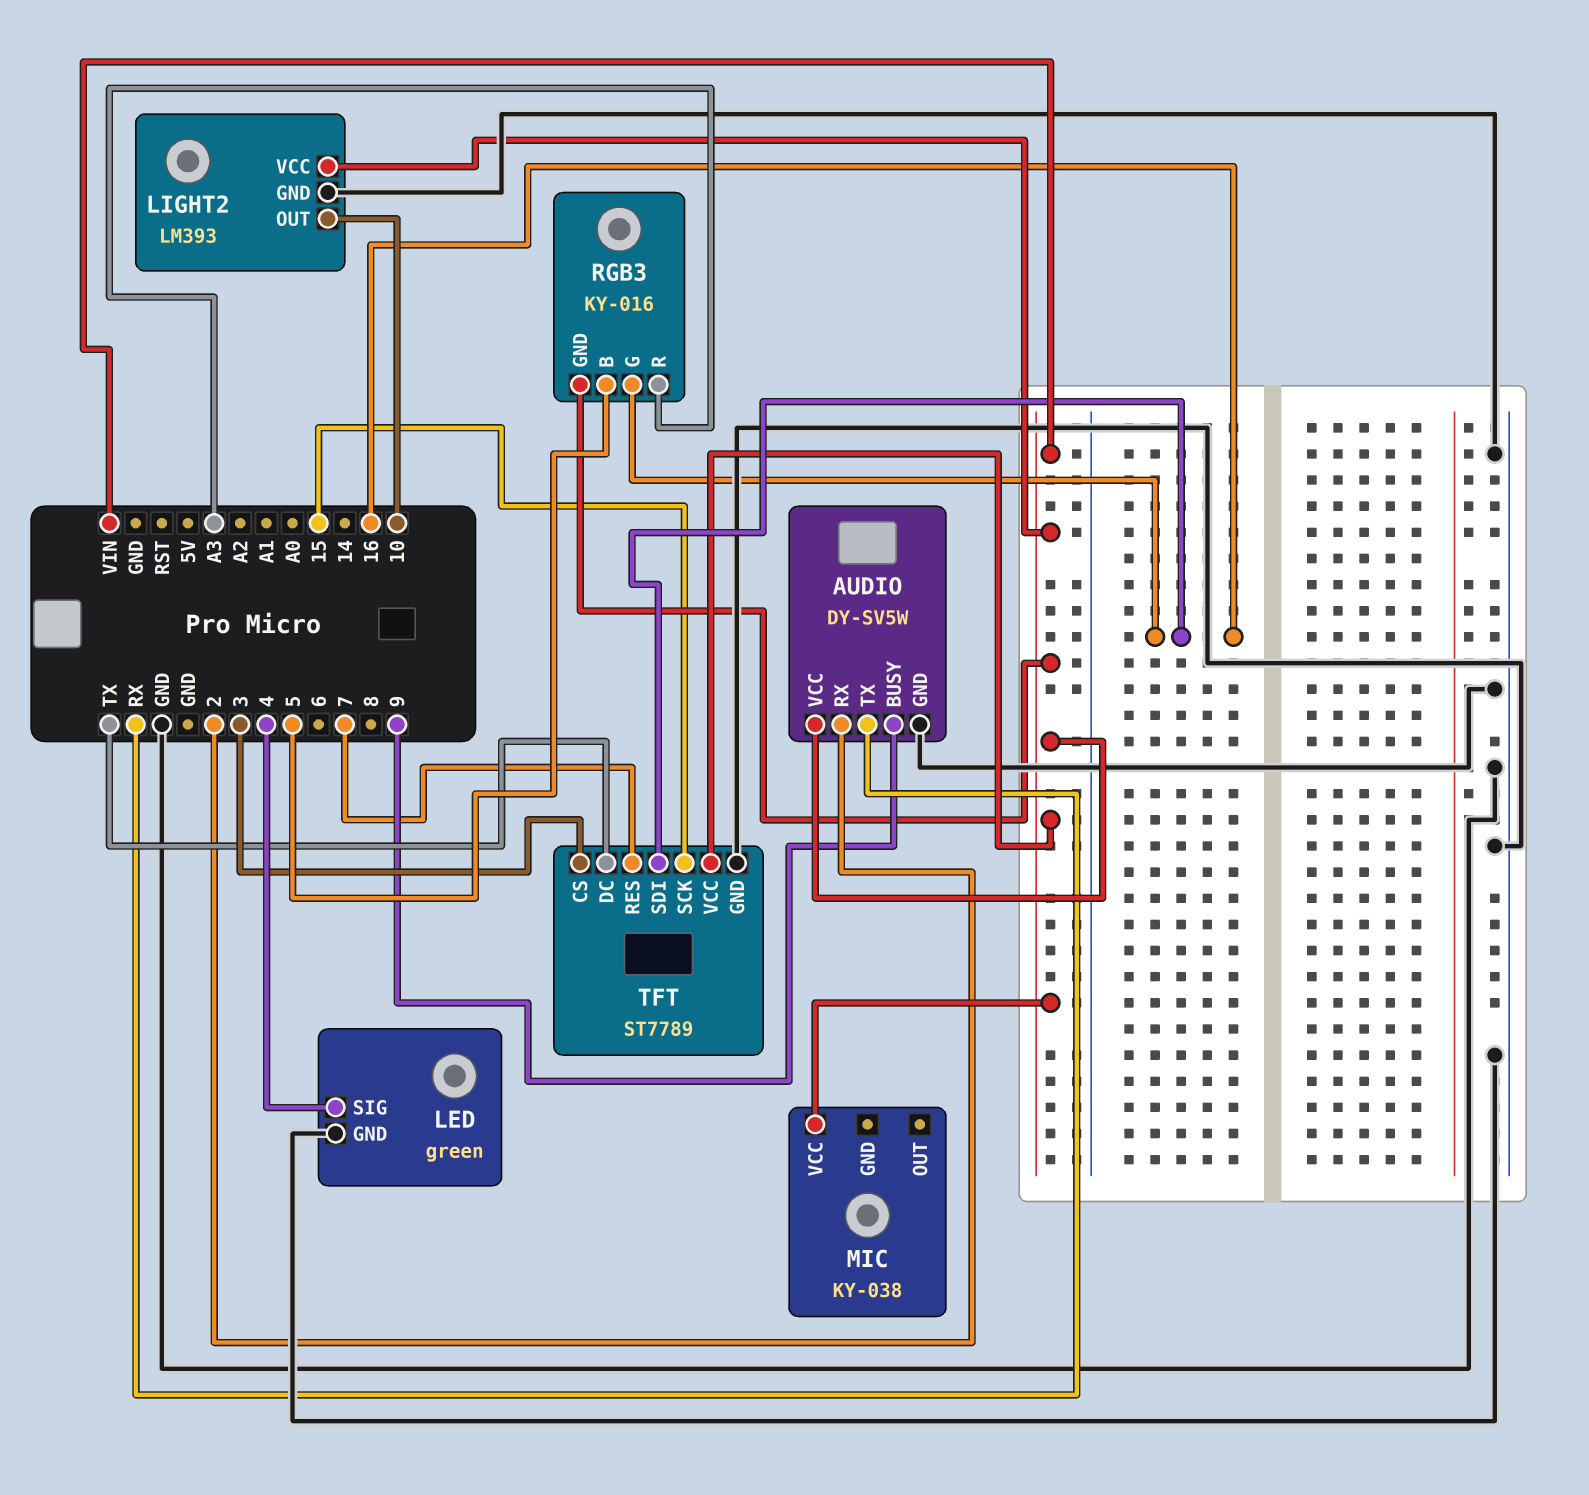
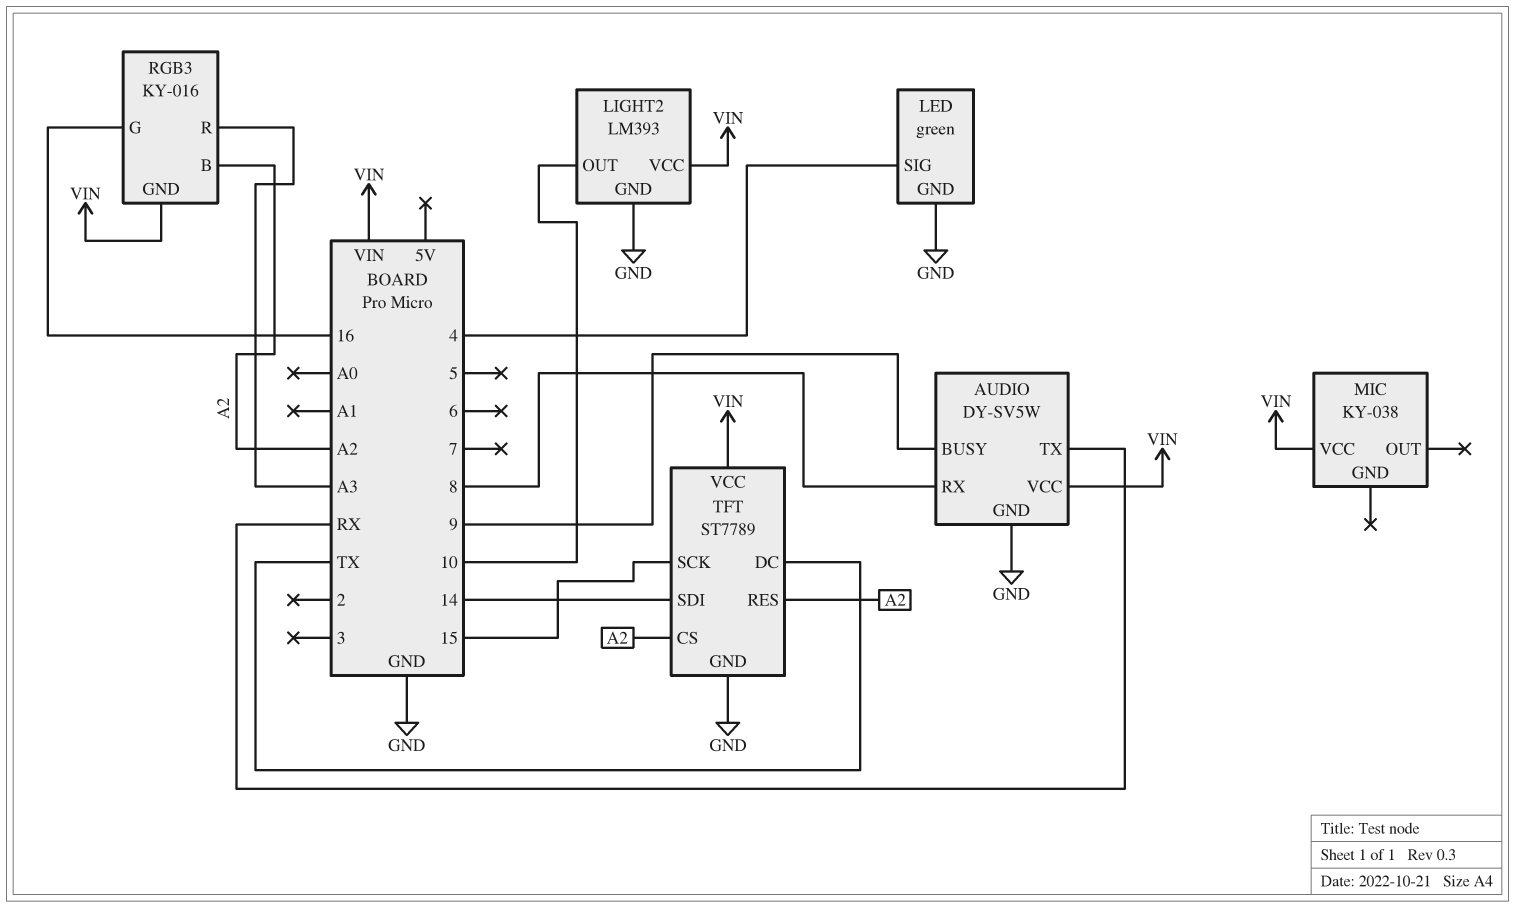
AUDIO pin RX: 2 -> 8
RGB3 pin B: 5 -> A2
TFT pin CS: 3 -> A2
TFT pin RES: 7 -> A2
TFT pin SDI: 16 -> 14

